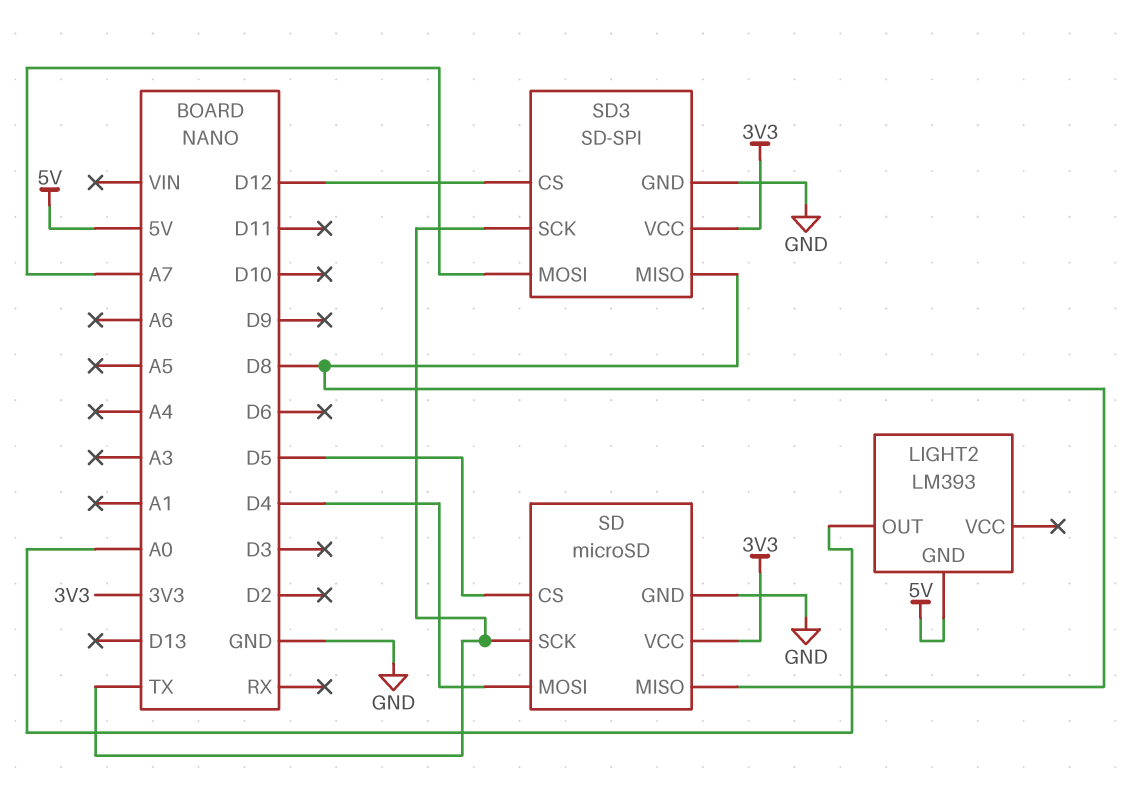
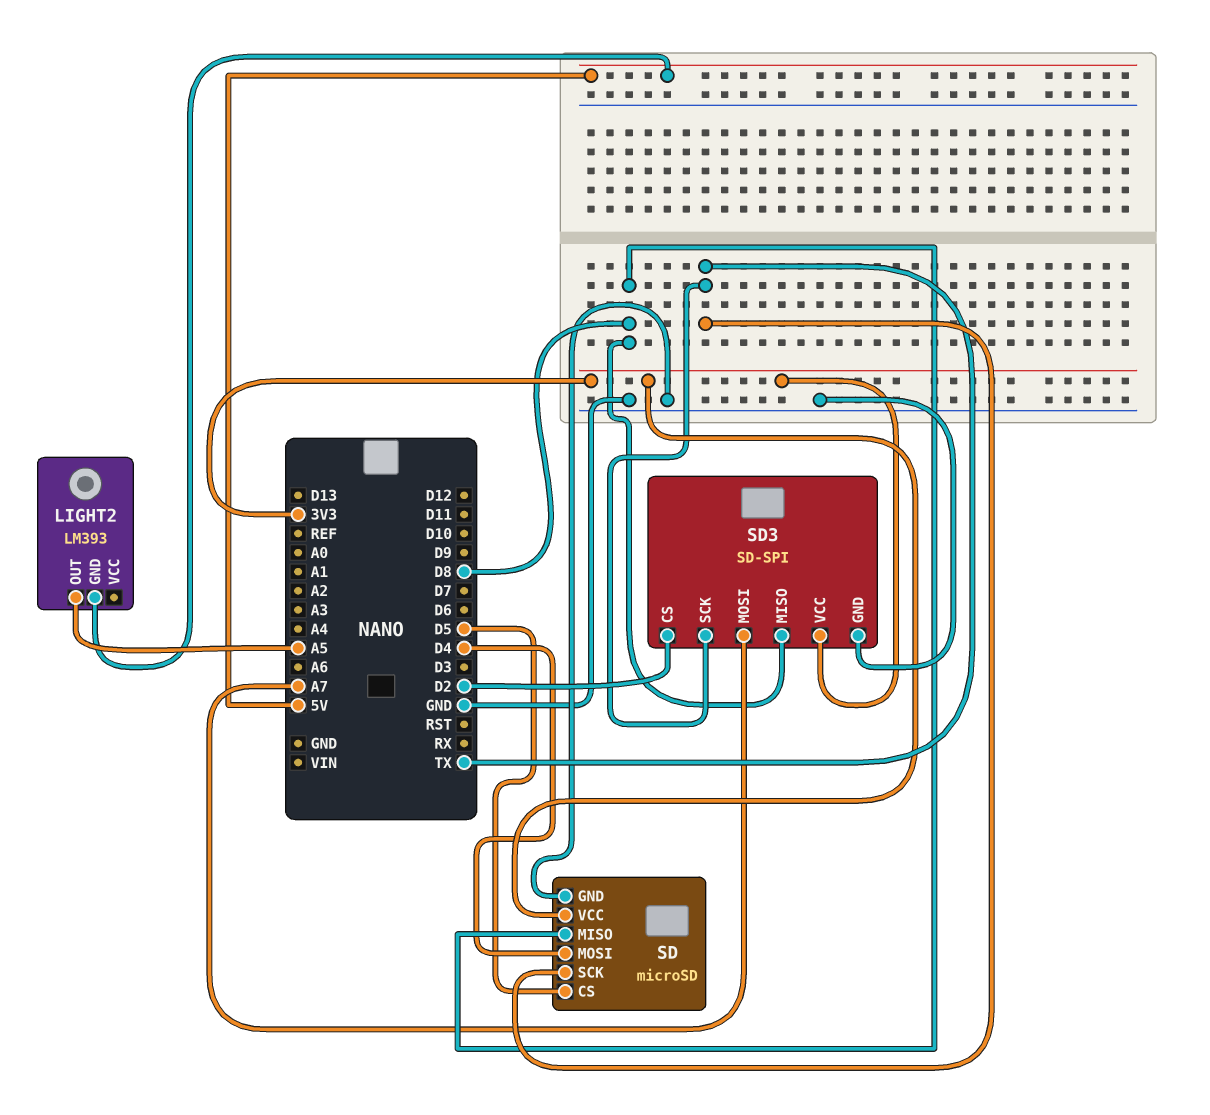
LIGHT2 pin OUT: A0 -> A5
SD3 pin CS: D12 -> D2

